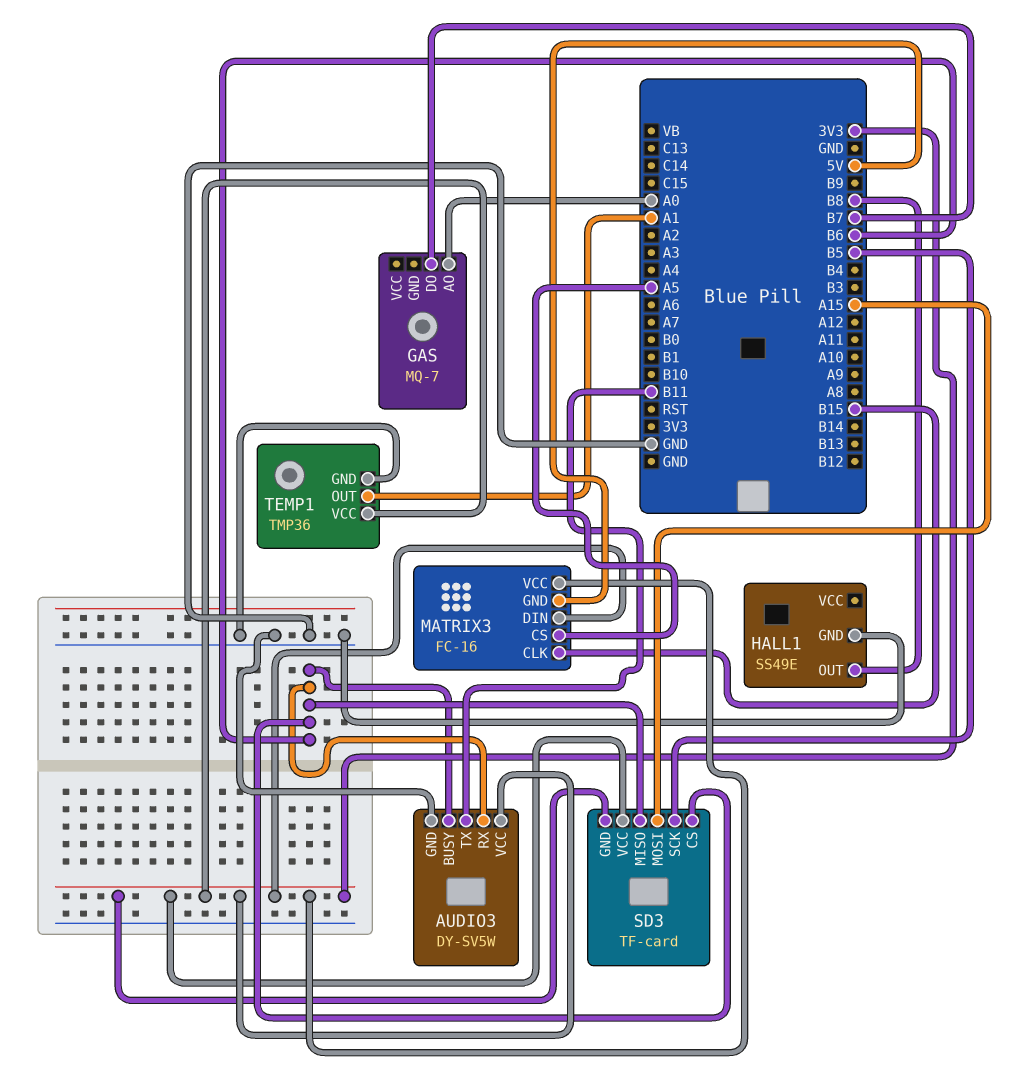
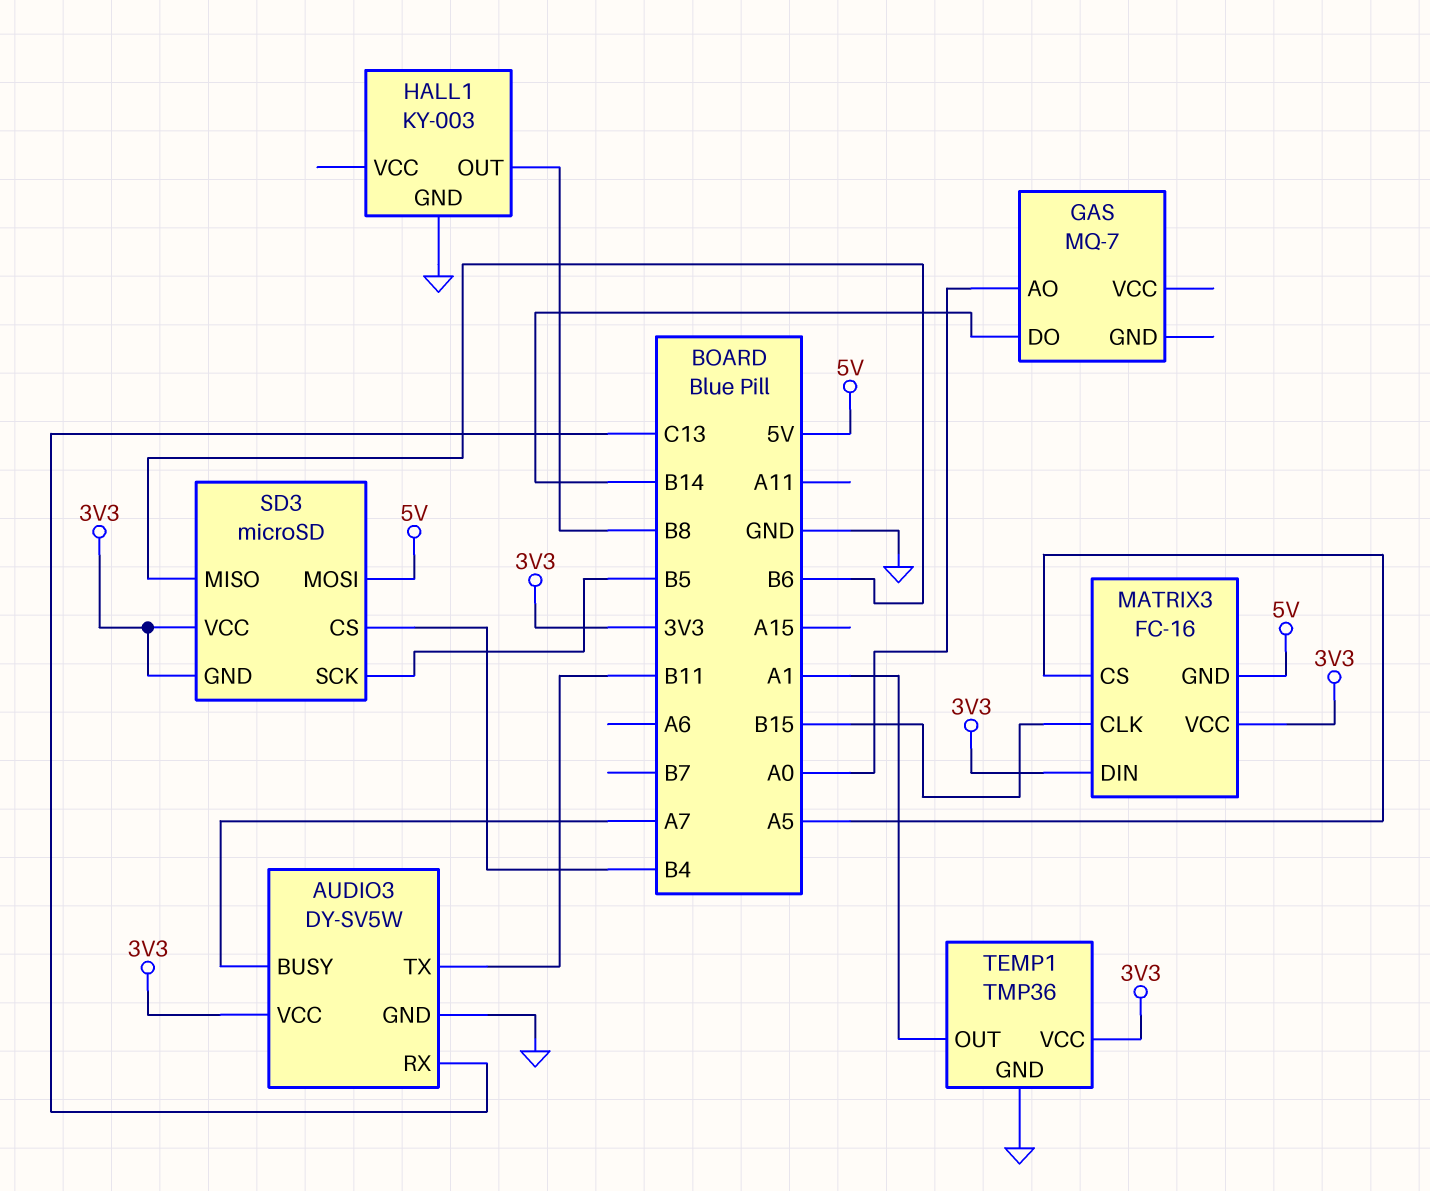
AUDIO3 pin BUSY: B6 -> A7
AUDIO3 pin RX: B6 -> C13
GAS pin DO: B7 -> B14
HALL1: SS49E -> KY-003
SD3: TF-card -> microSD
SD3 pin CS: B6 -> B4
SD3 pin MOSI: A15 -> 5V

